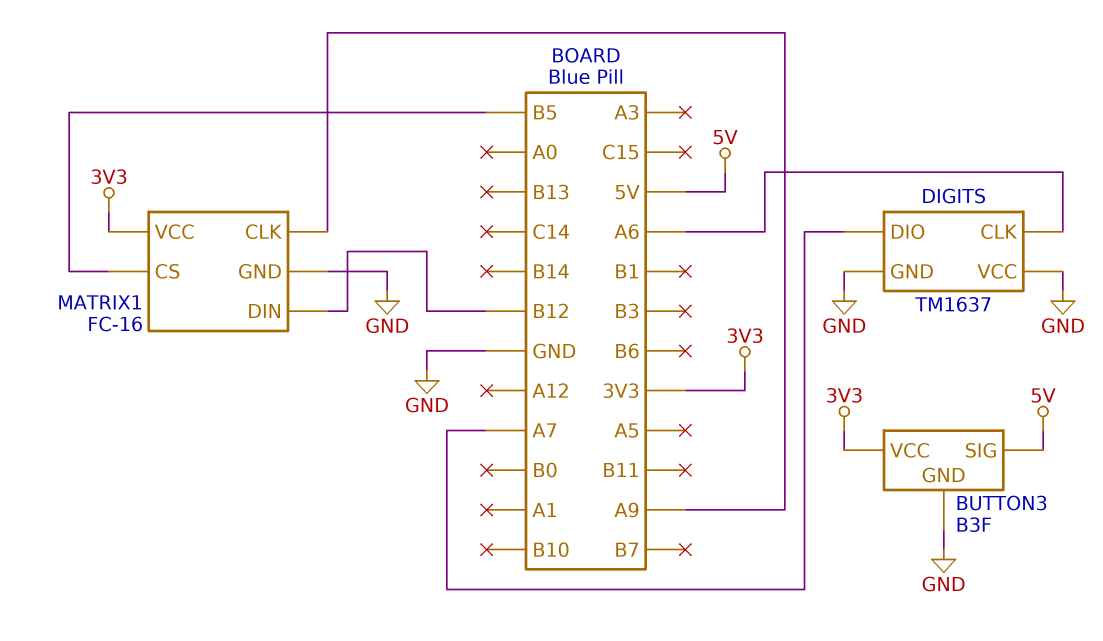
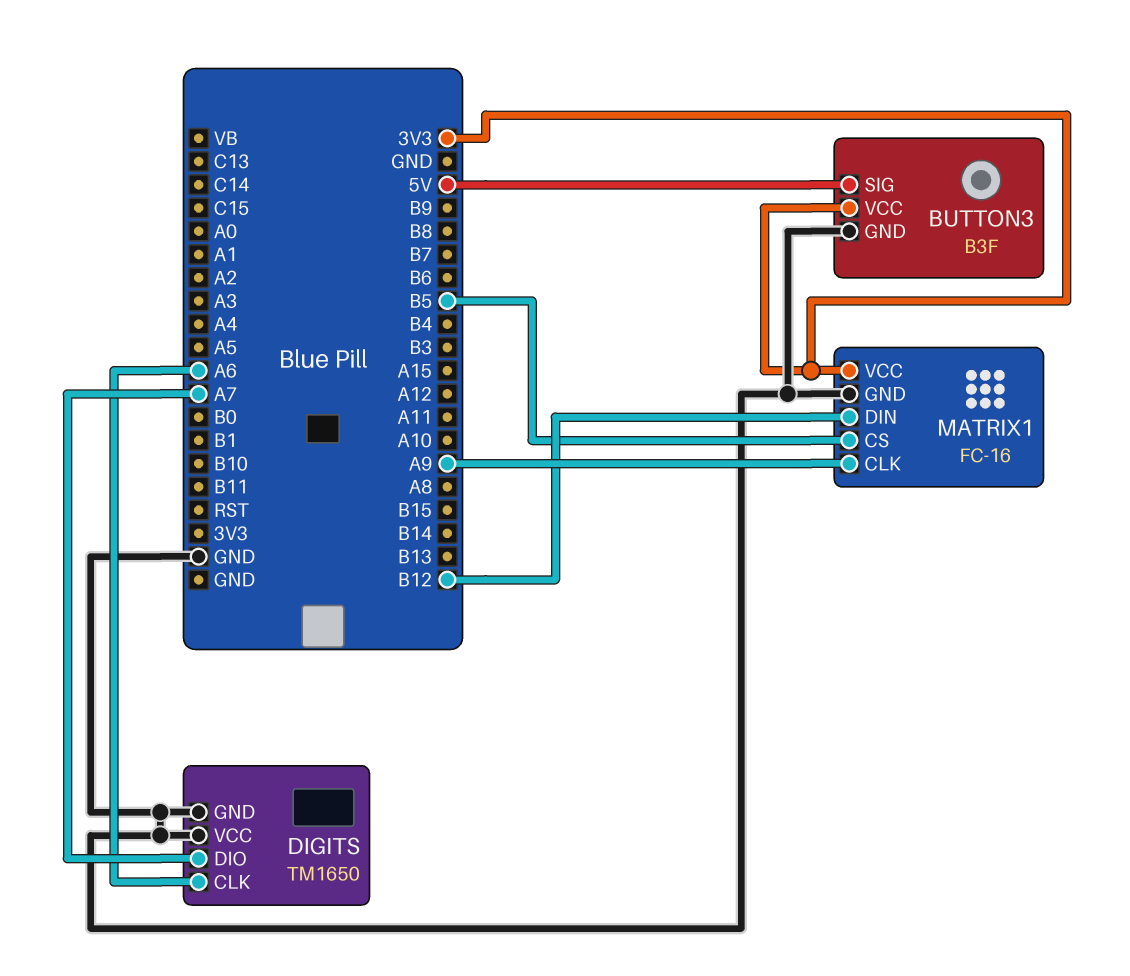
DIGITS: TM1637 -> TM1650

